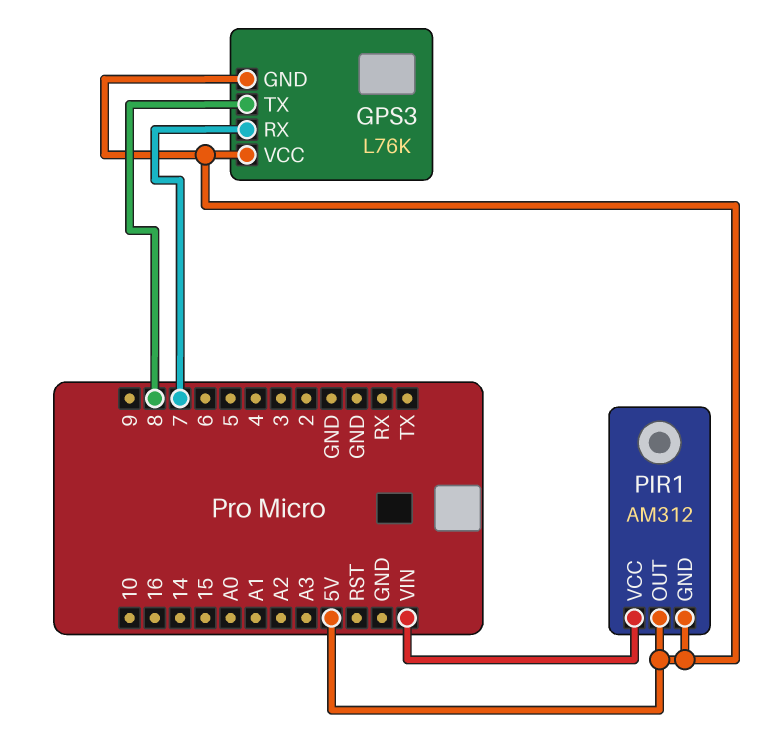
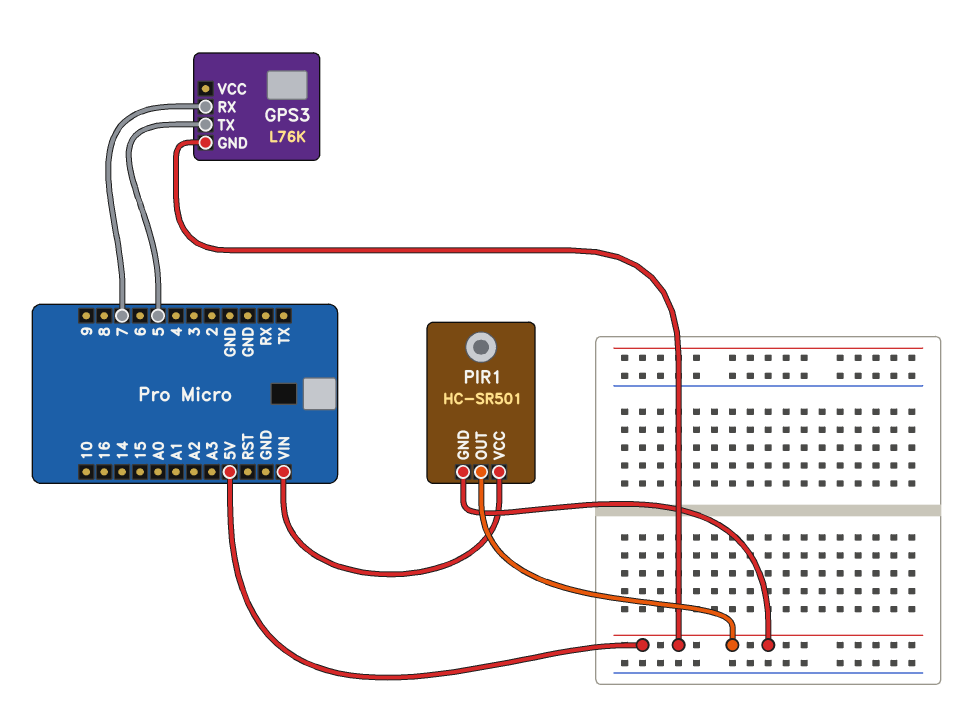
GPS3 pin TX: 8 -> 5
GPS3 pin VCC: 5V -> none
PIR1: AM312 -> HC-SR501

